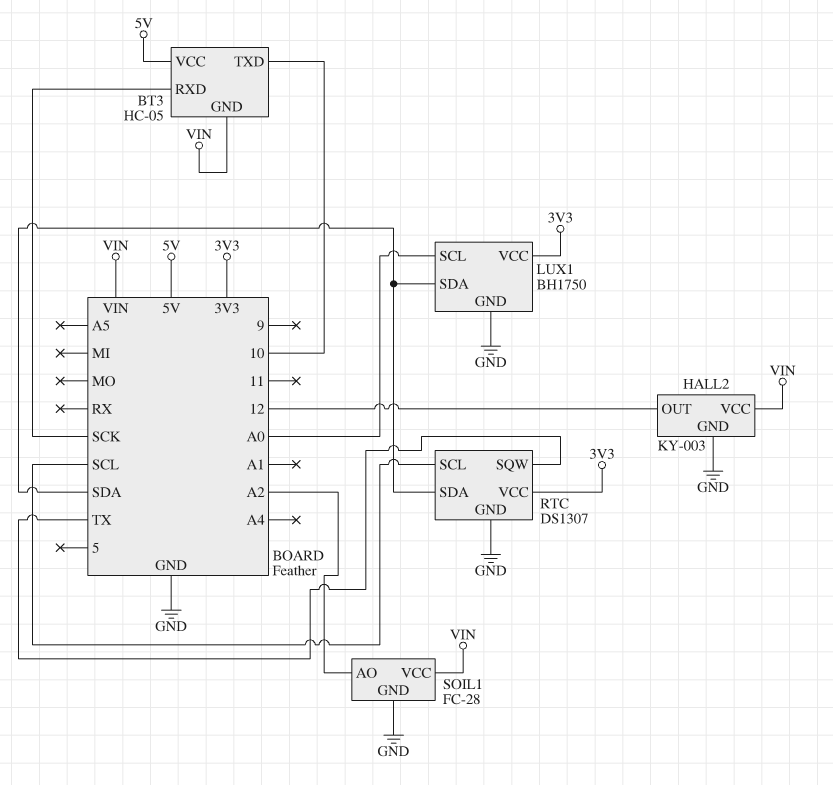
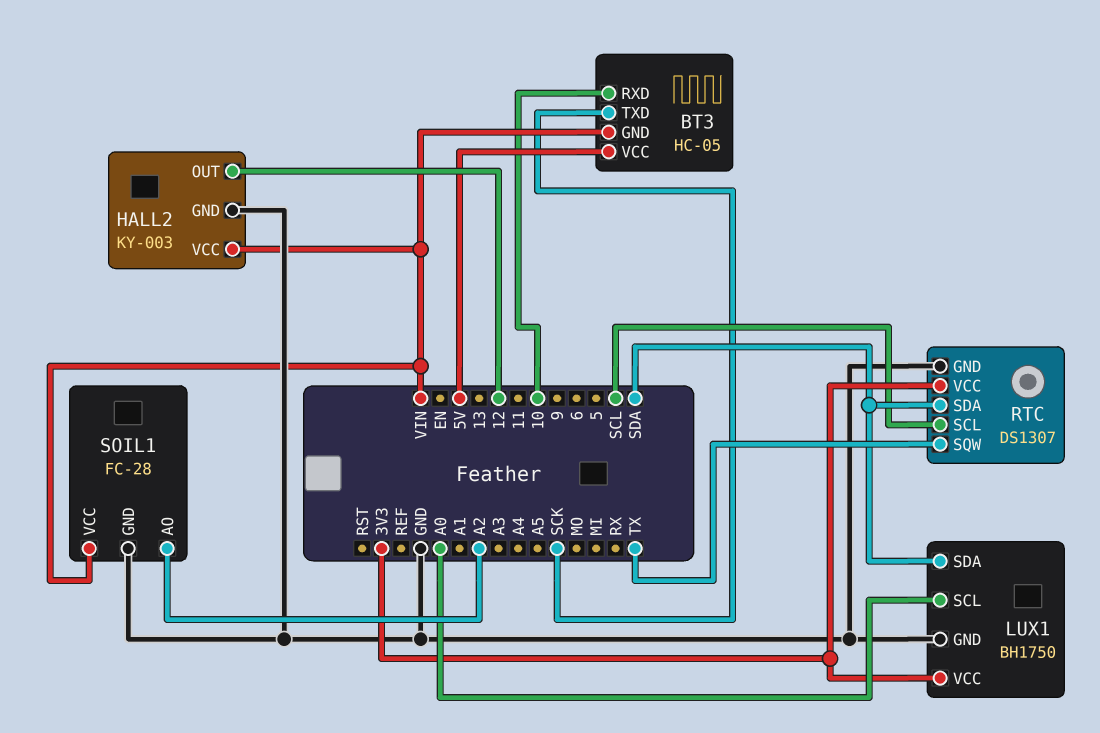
BT3 pin RXD: SCK -> 10
BT3 pin TXD: 10 -> SCK

